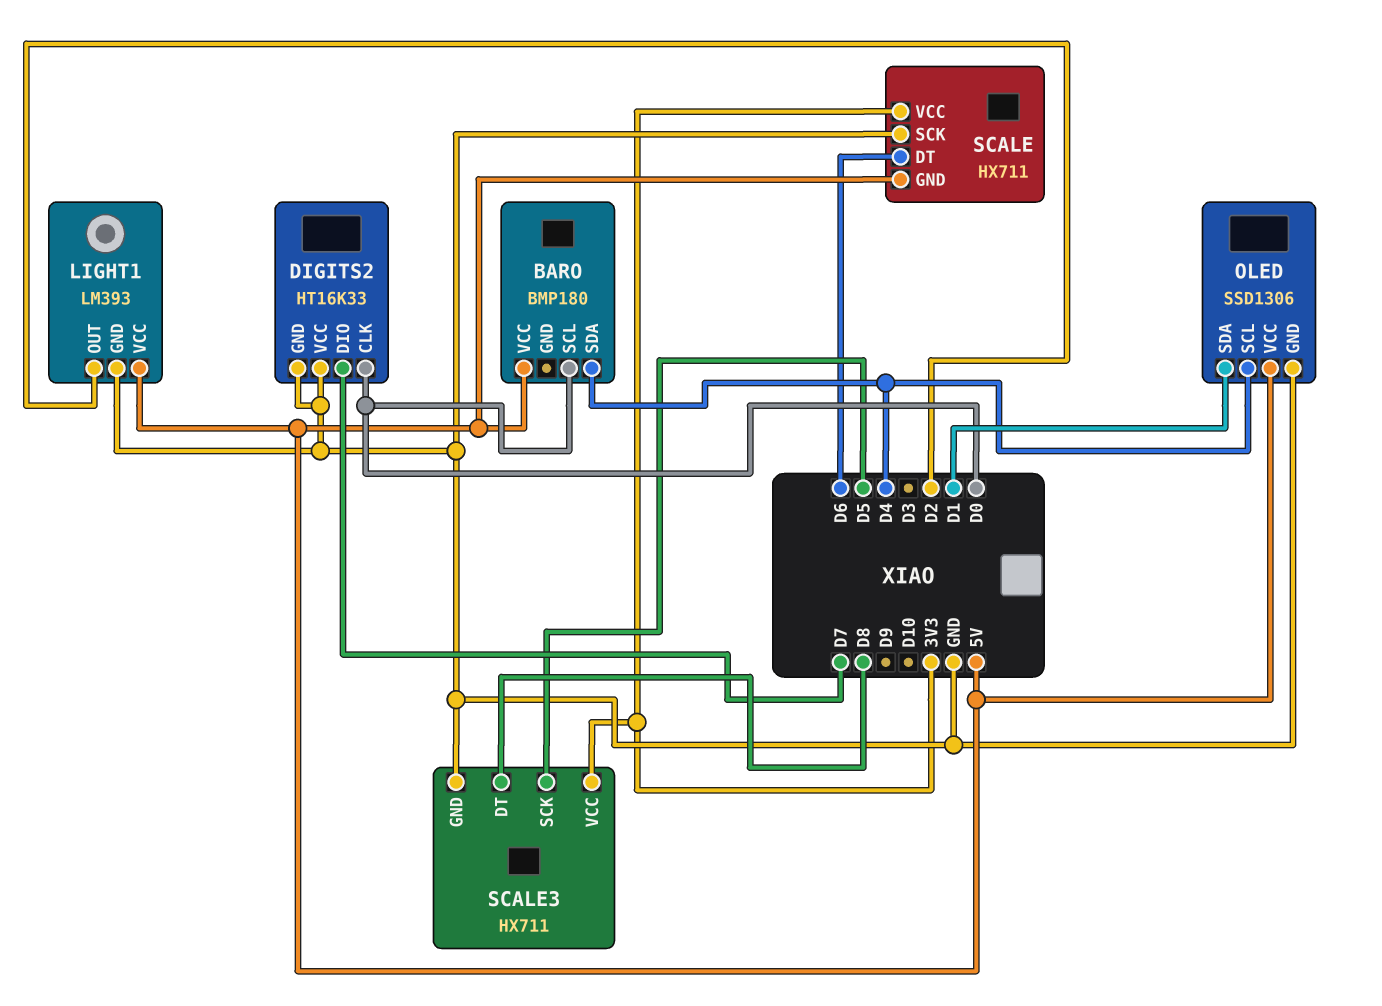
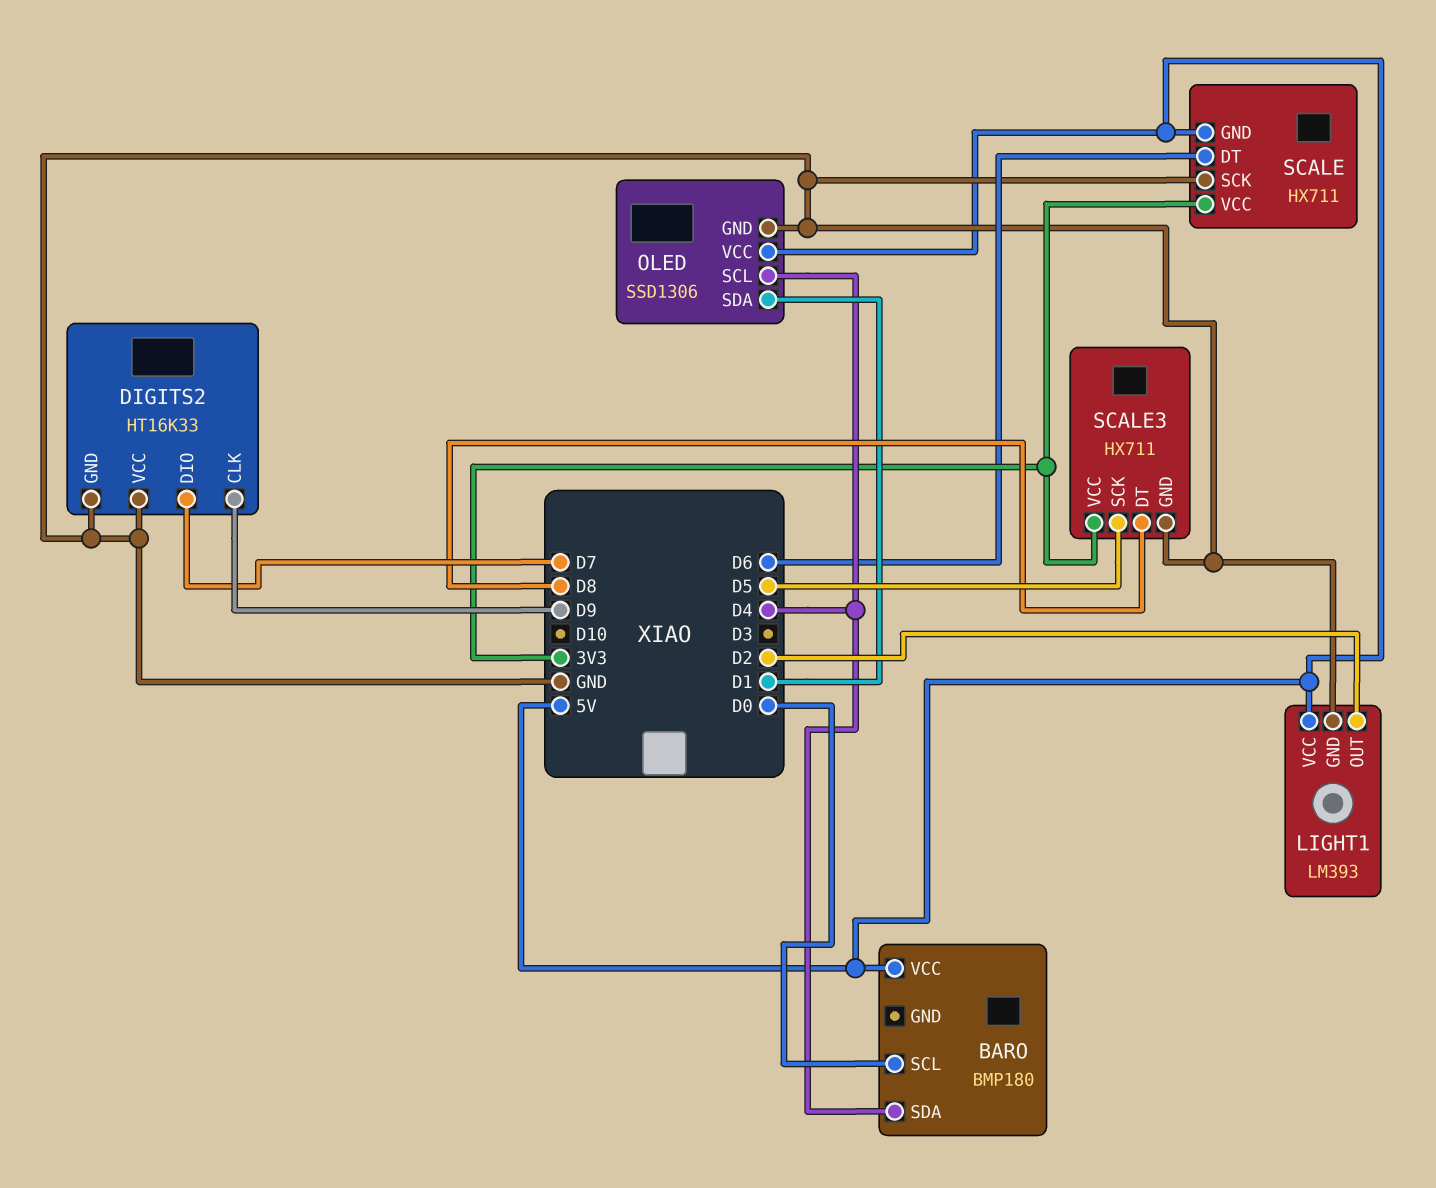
DIGITS2 pin CLK: D0 -> D9

